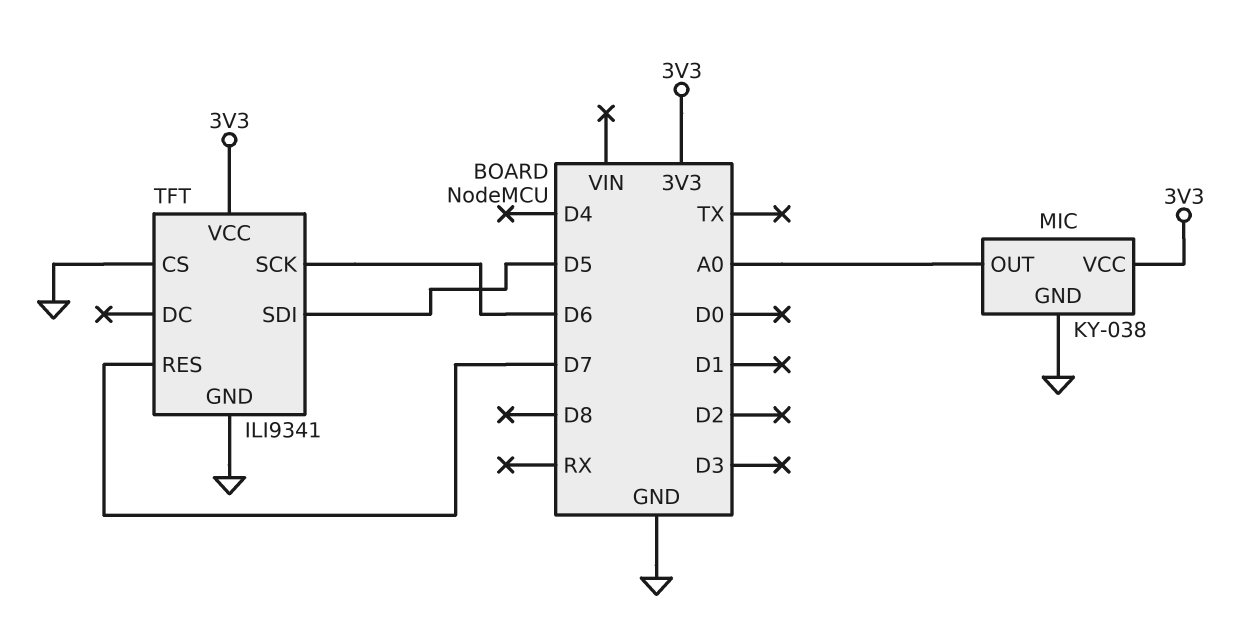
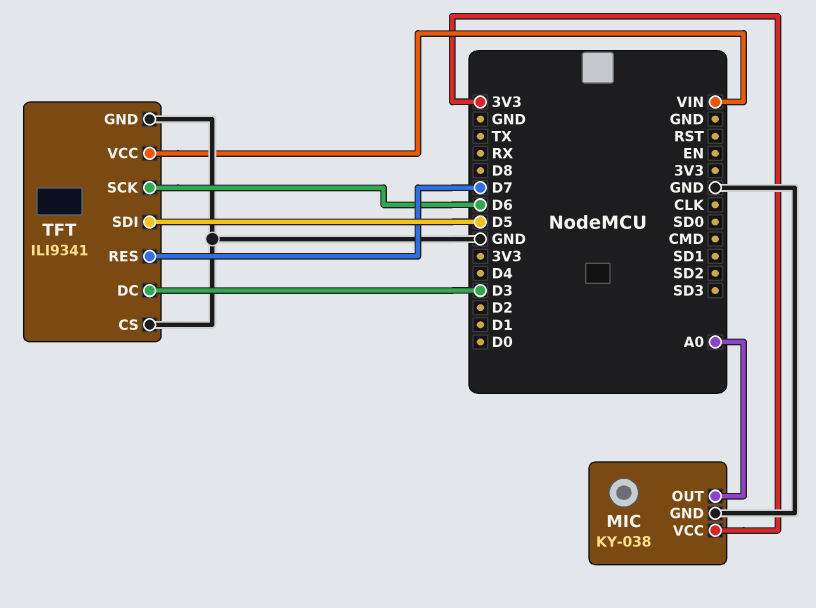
TFT pin DC: none -> D3
TFT pin VCC: 3V3 -> VIN

